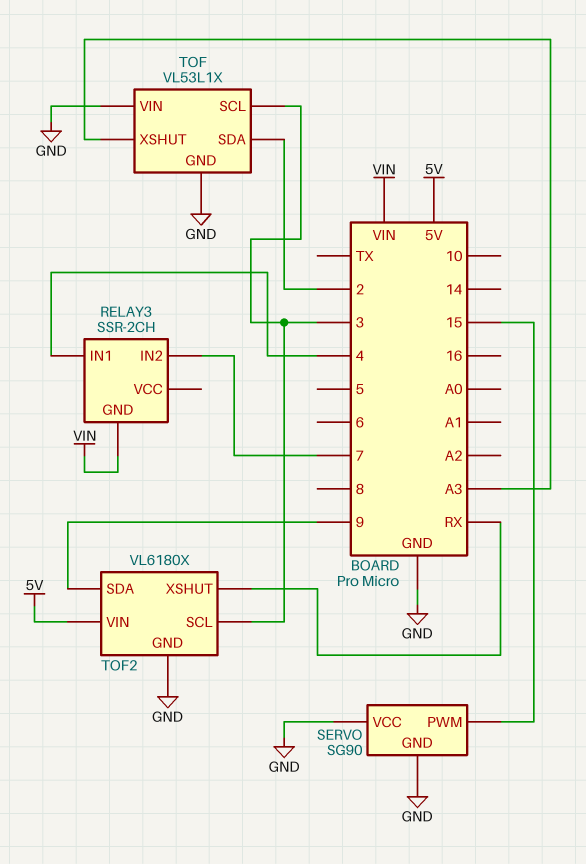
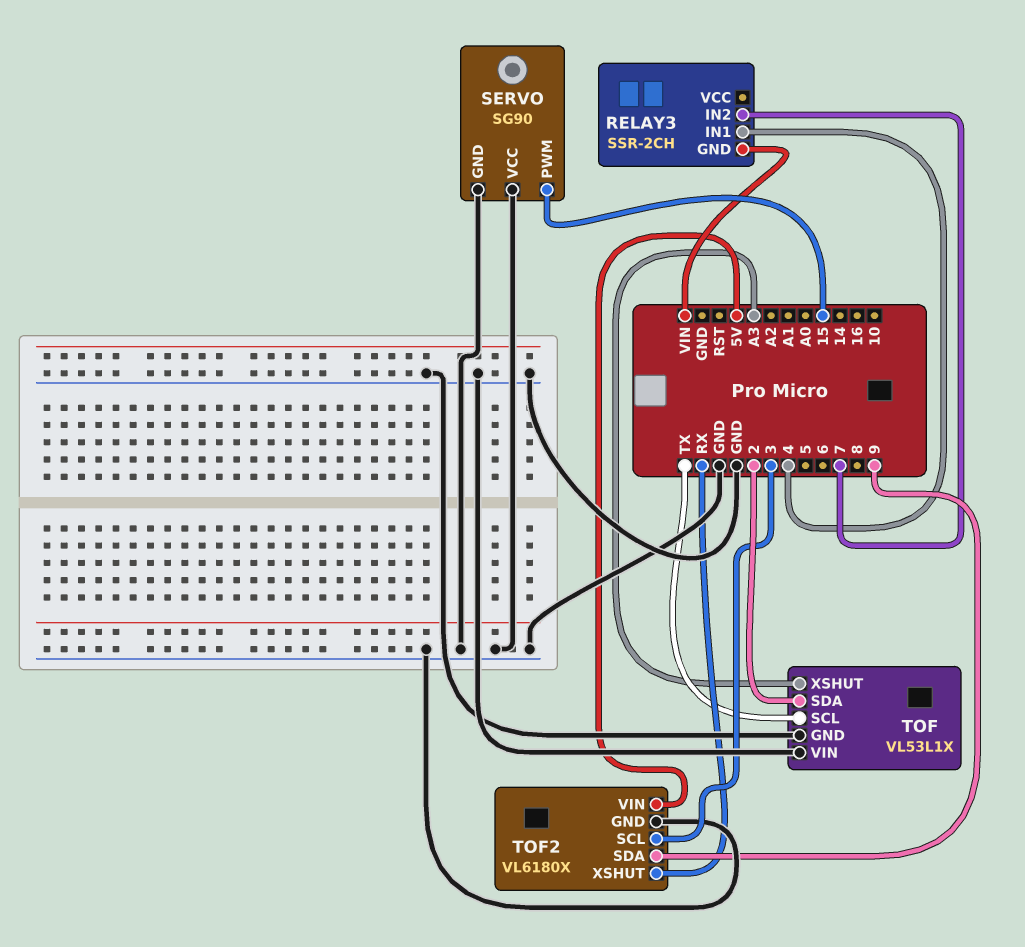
TOF pin SCL: 3 -> TX

